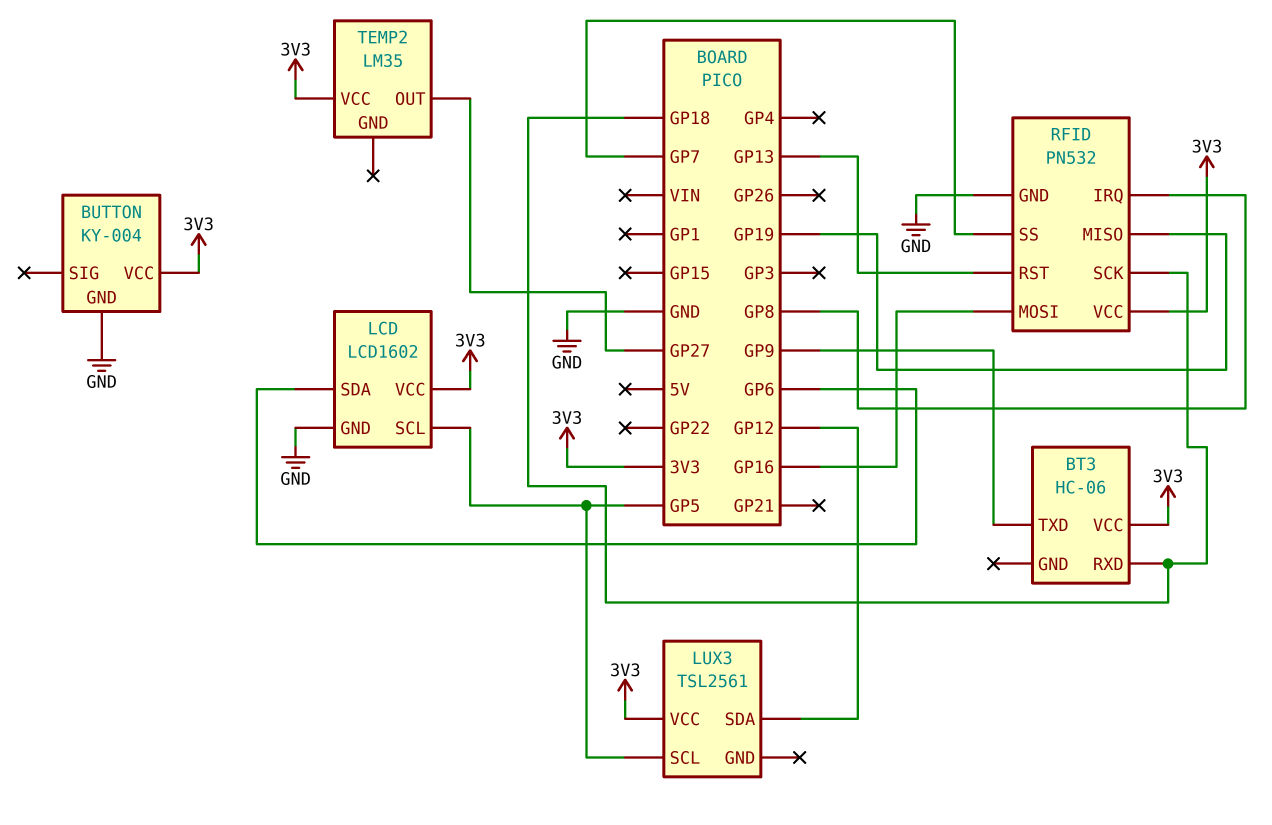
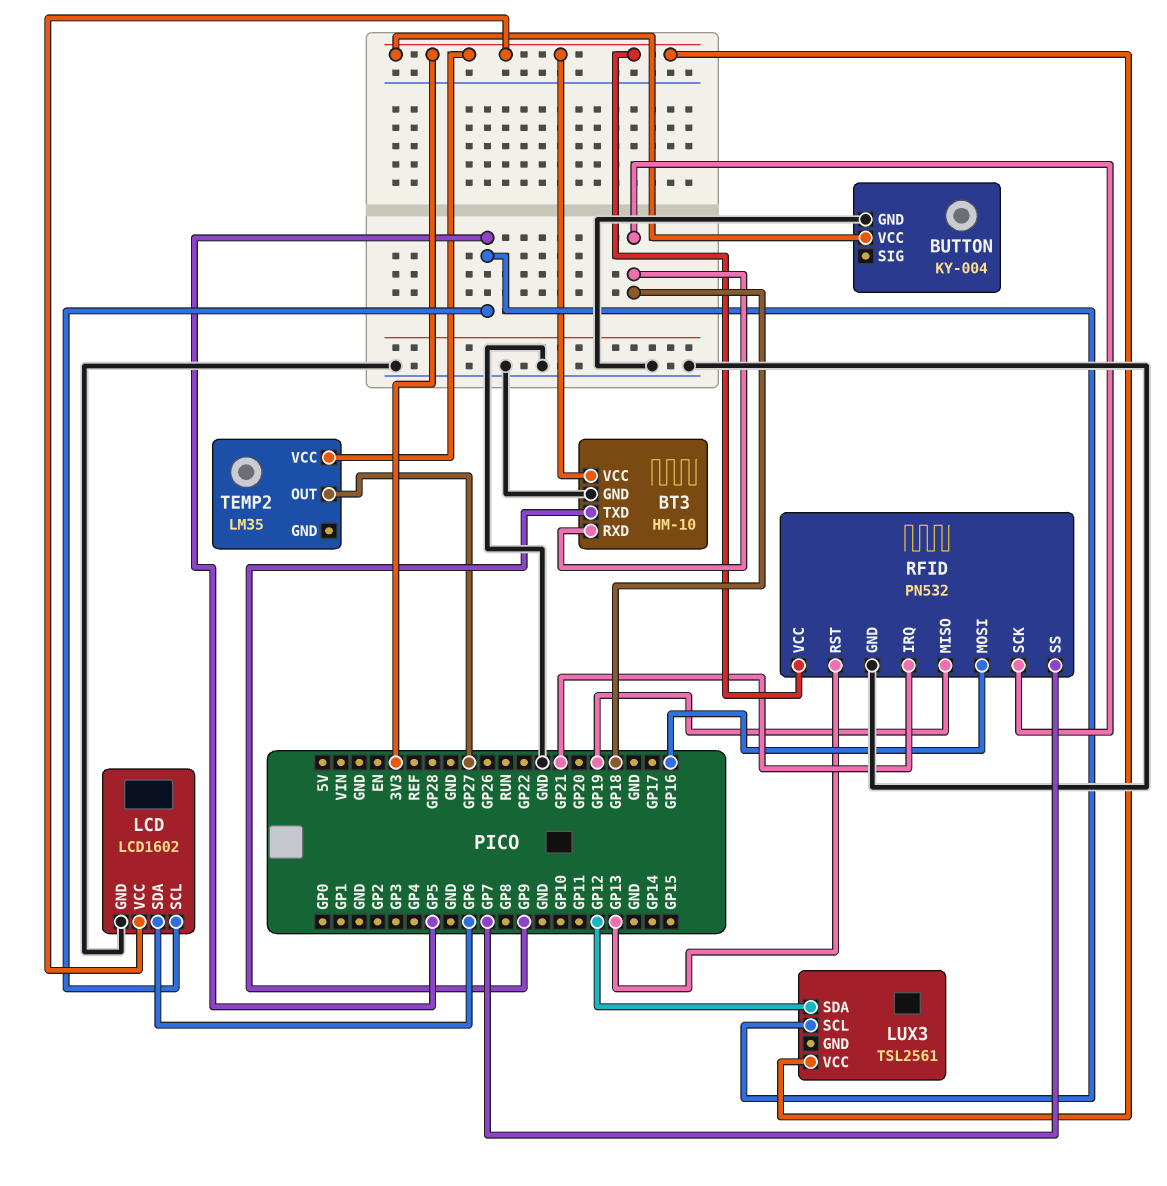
BT3: HC-06 -> HM-10
BT3 pin GND: none -> GND
RFID pin IRQ: GP8 -> GP21

